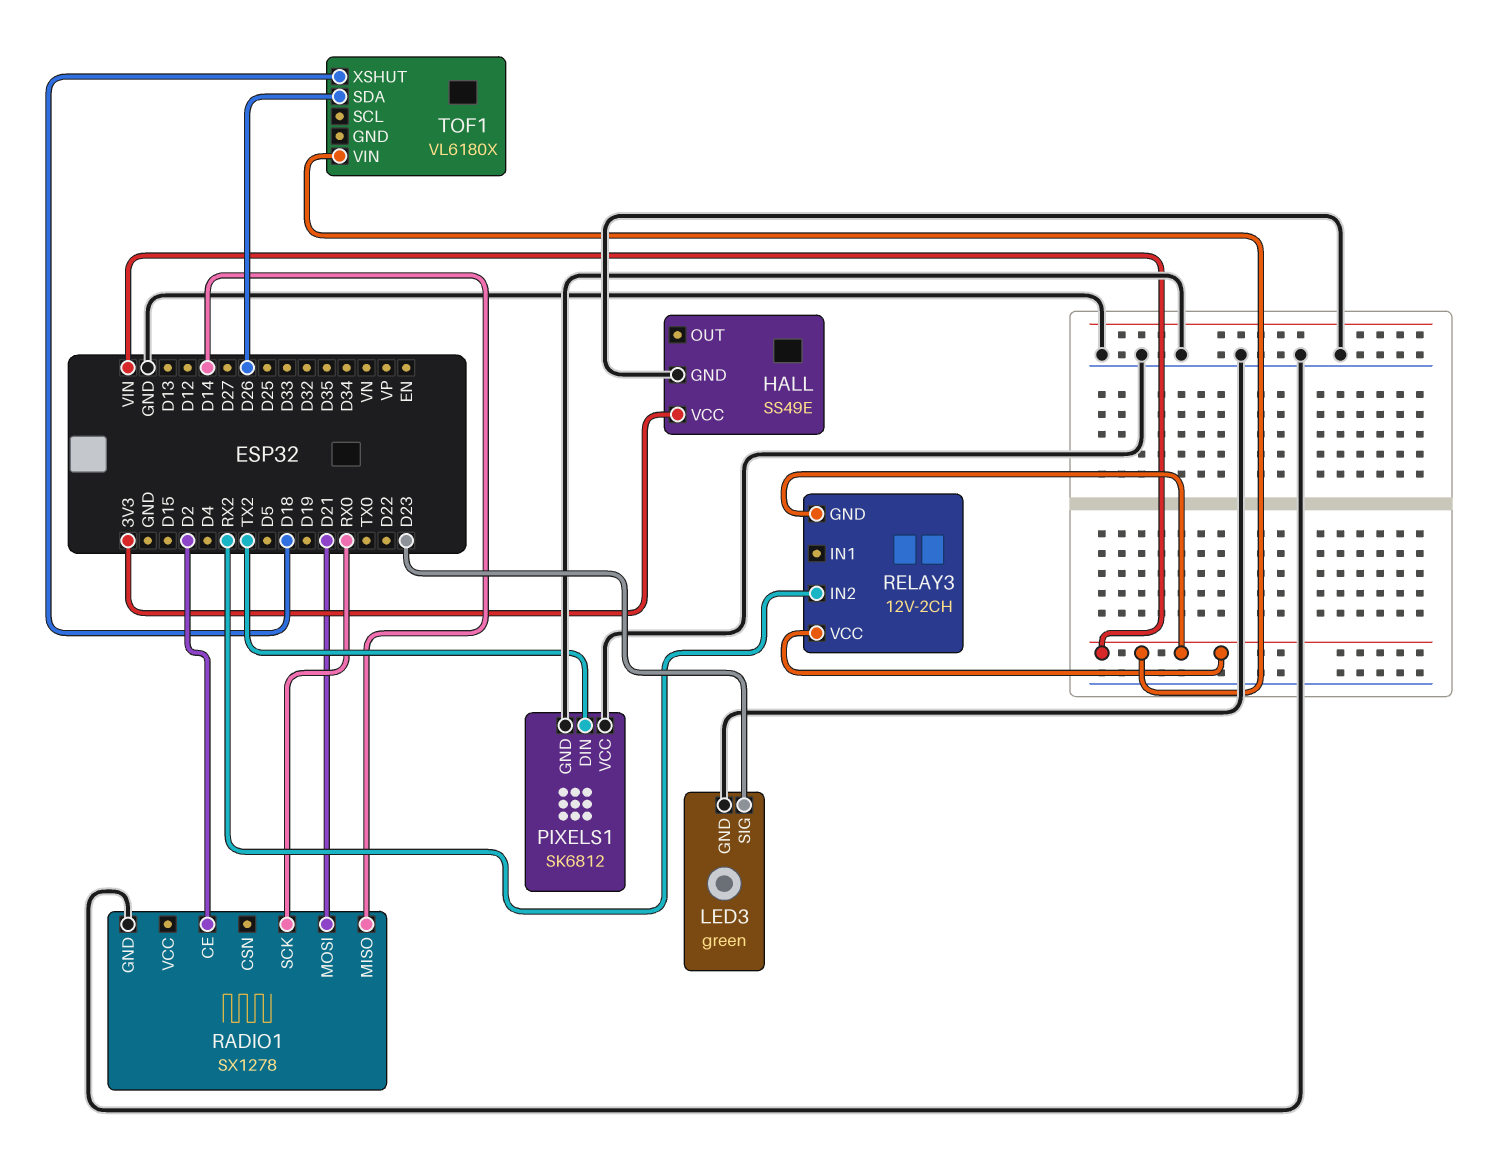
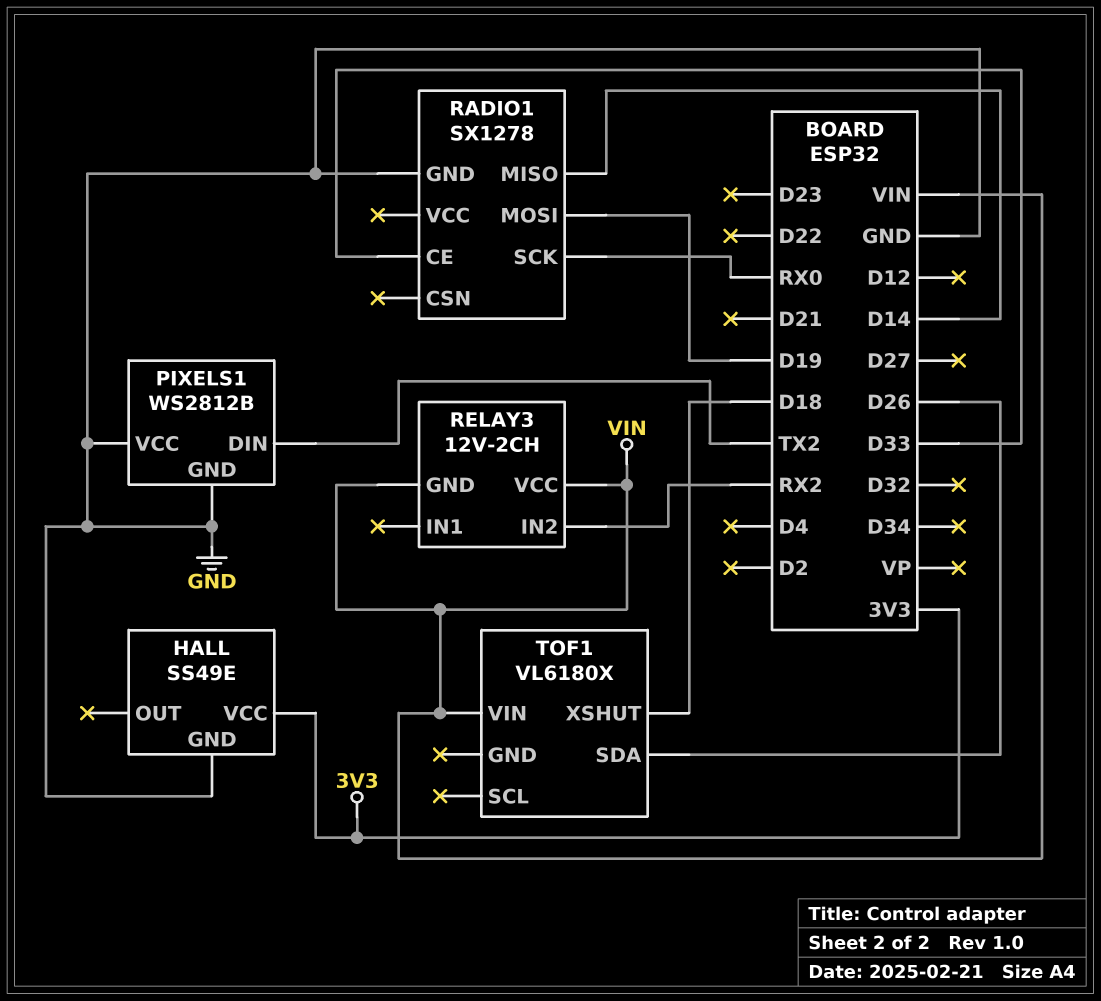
LED3: green -> none
LED3 pin GND: GND -> none
LED3 pin SIG: D23 -> none
PIXELS1: SK6812 -> WS2812B
RADIO1 pin CE: D2 -> D33
RADIO1 pin MOSI: D21 -> D19

